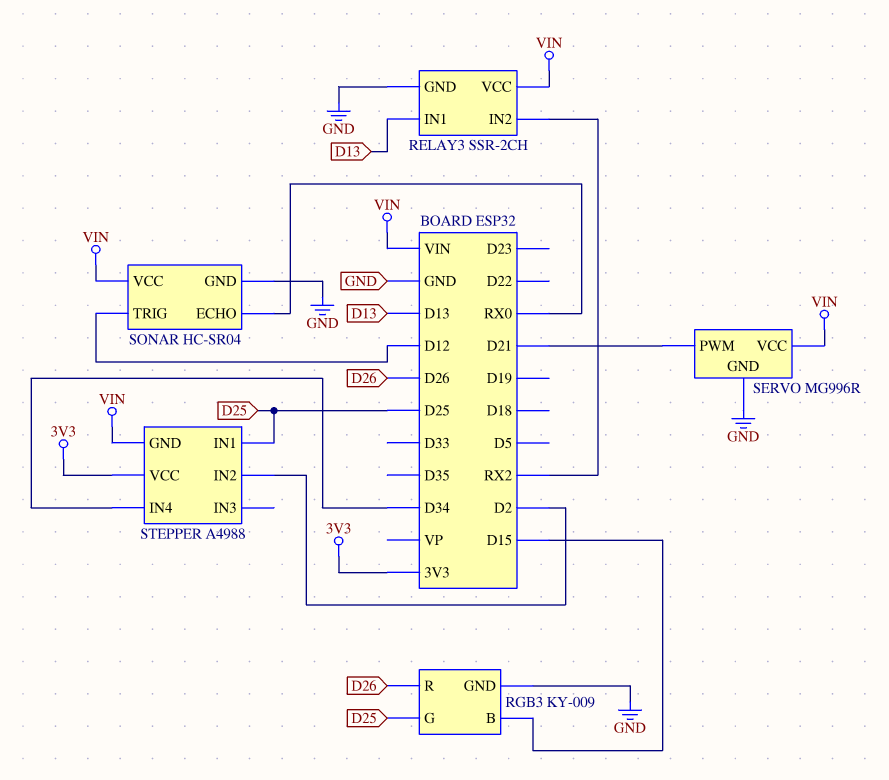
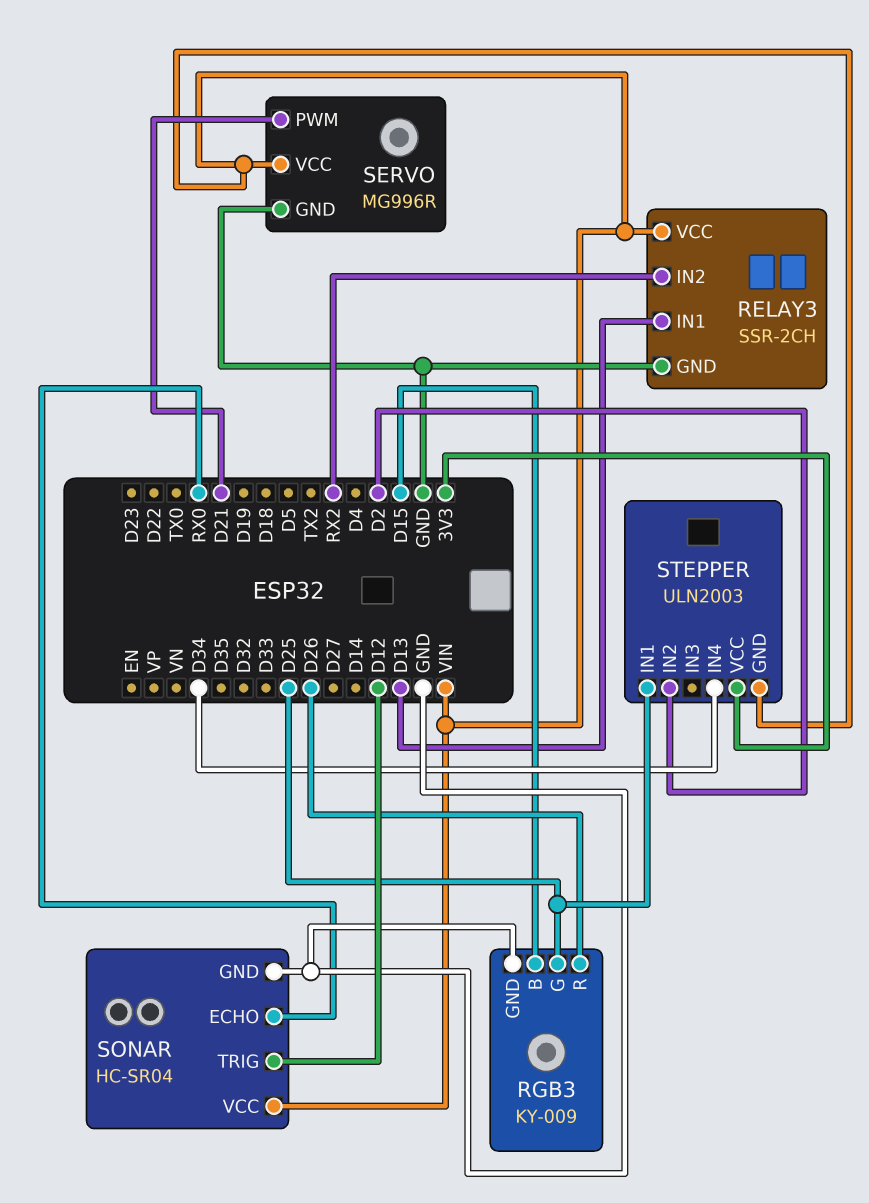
STEPPER: A4988 -> ULN2003

